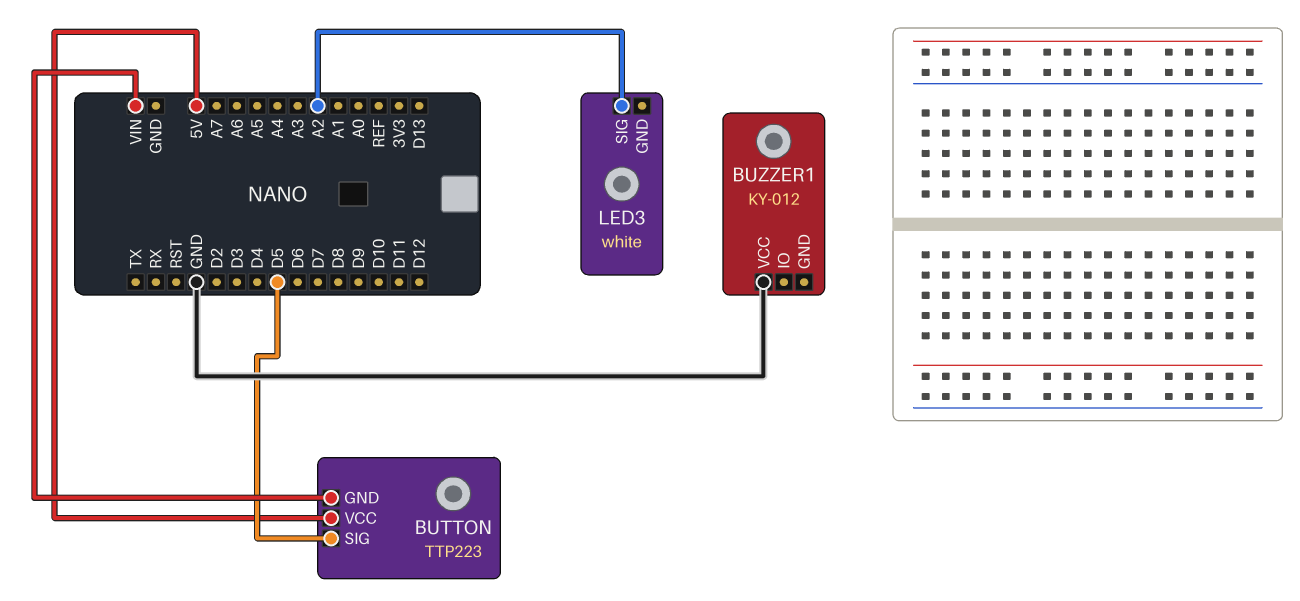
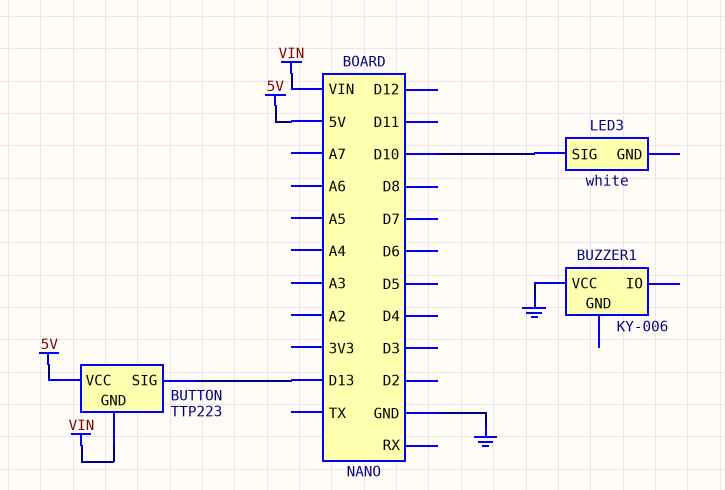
BUTTON pin SIG: D5 -> D13
BUZZER1: KY-012 -> KY-006
LED3 pin SIG: A2 -> D10

